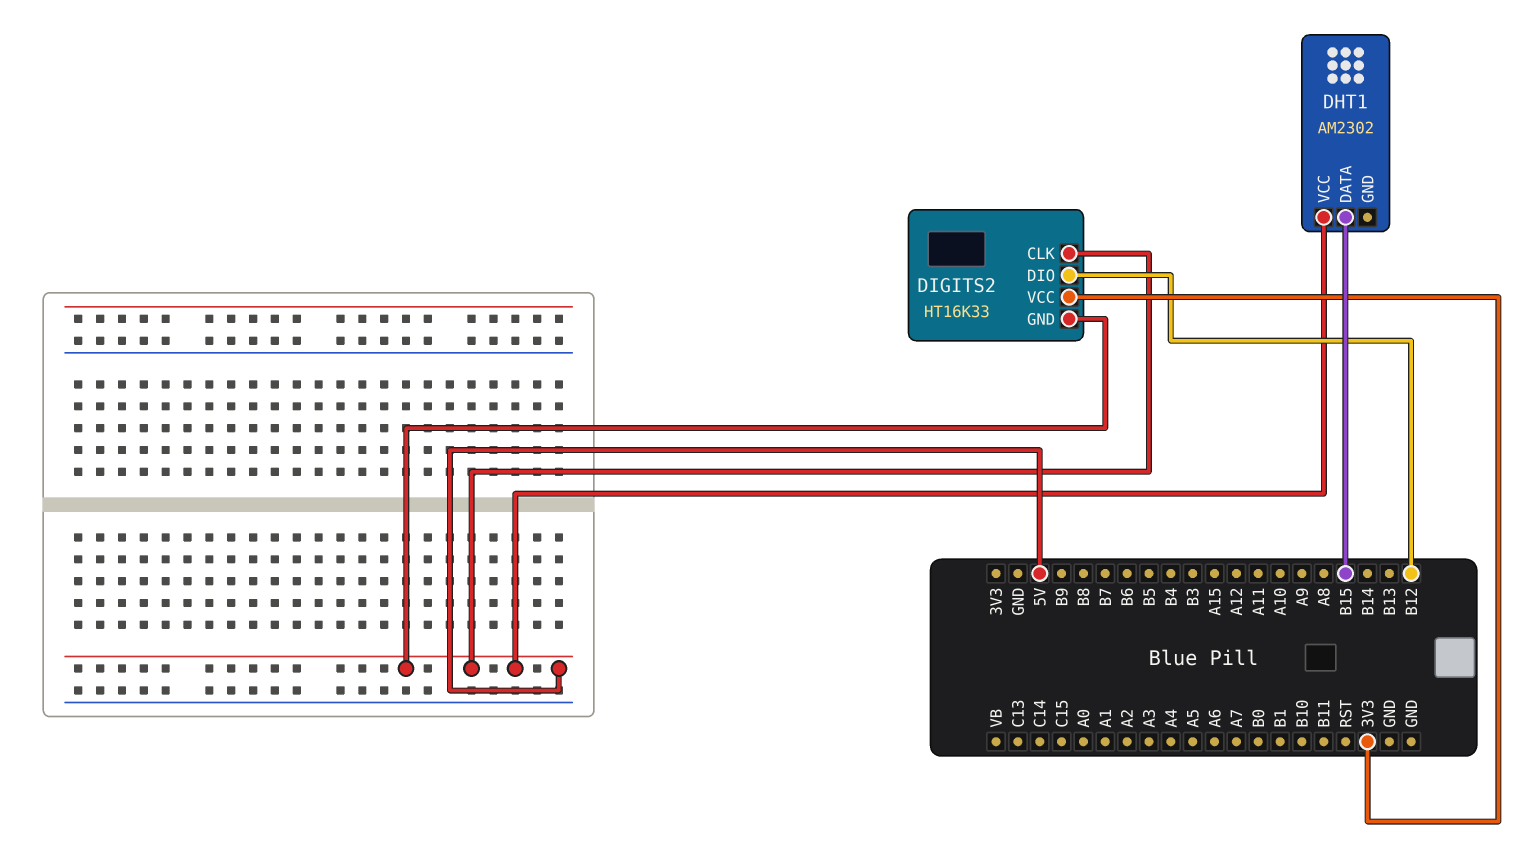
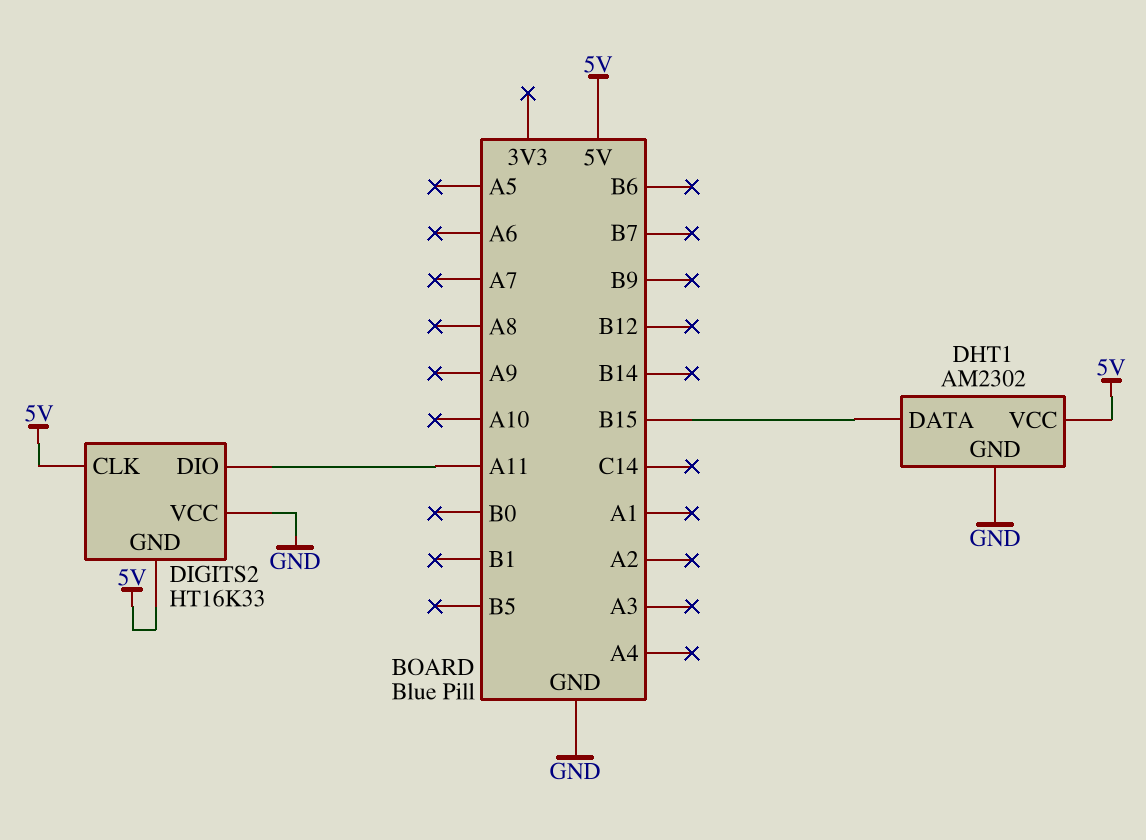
DHT1 pin GND: none -> GND
DIGITS2 pin DIO: B12 -> A11
DIGITS2 pin VCC: 3V3 -> GND

